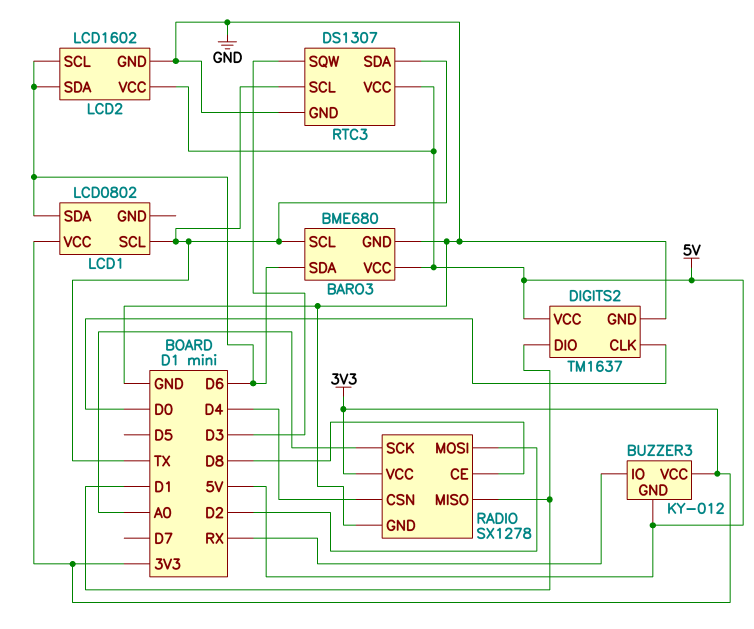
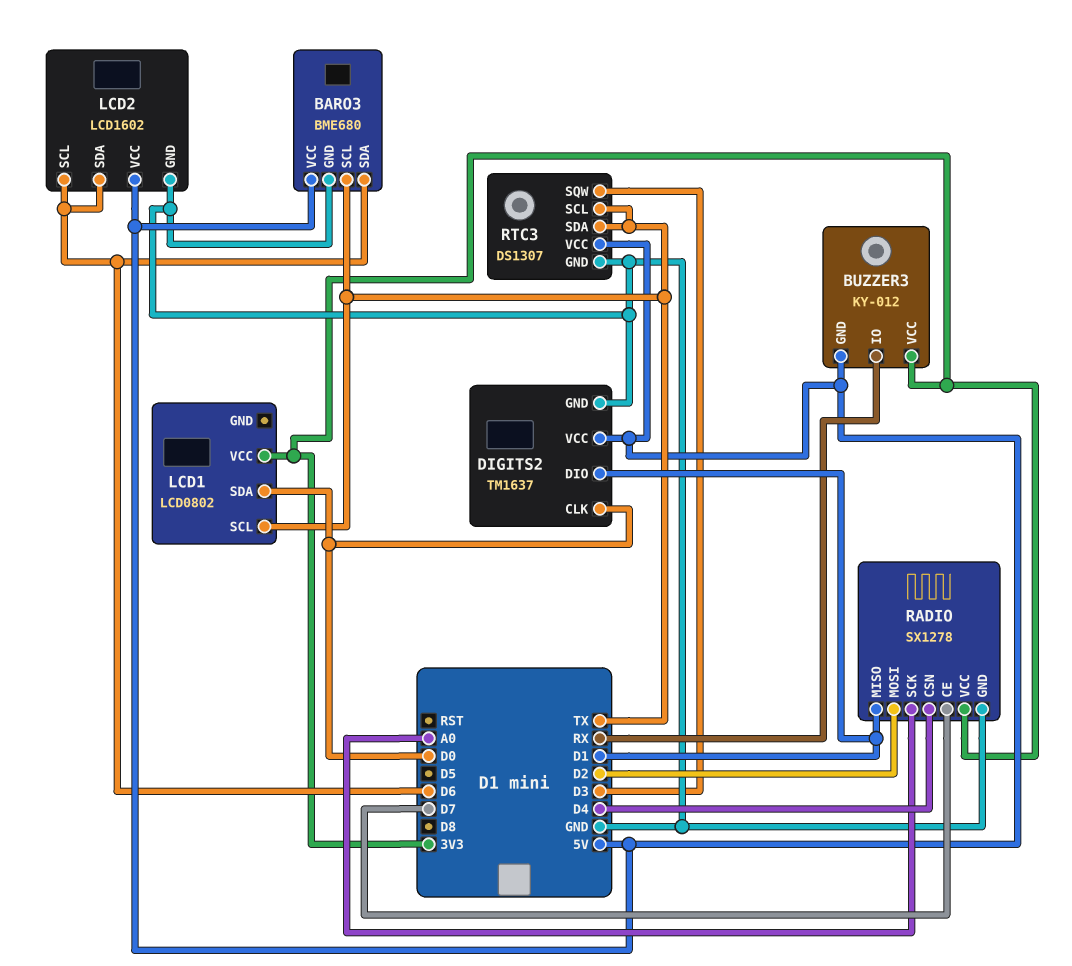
LCD1 pin SDA: D6 -> D0
RADIO pin CE: D8 -> D7

